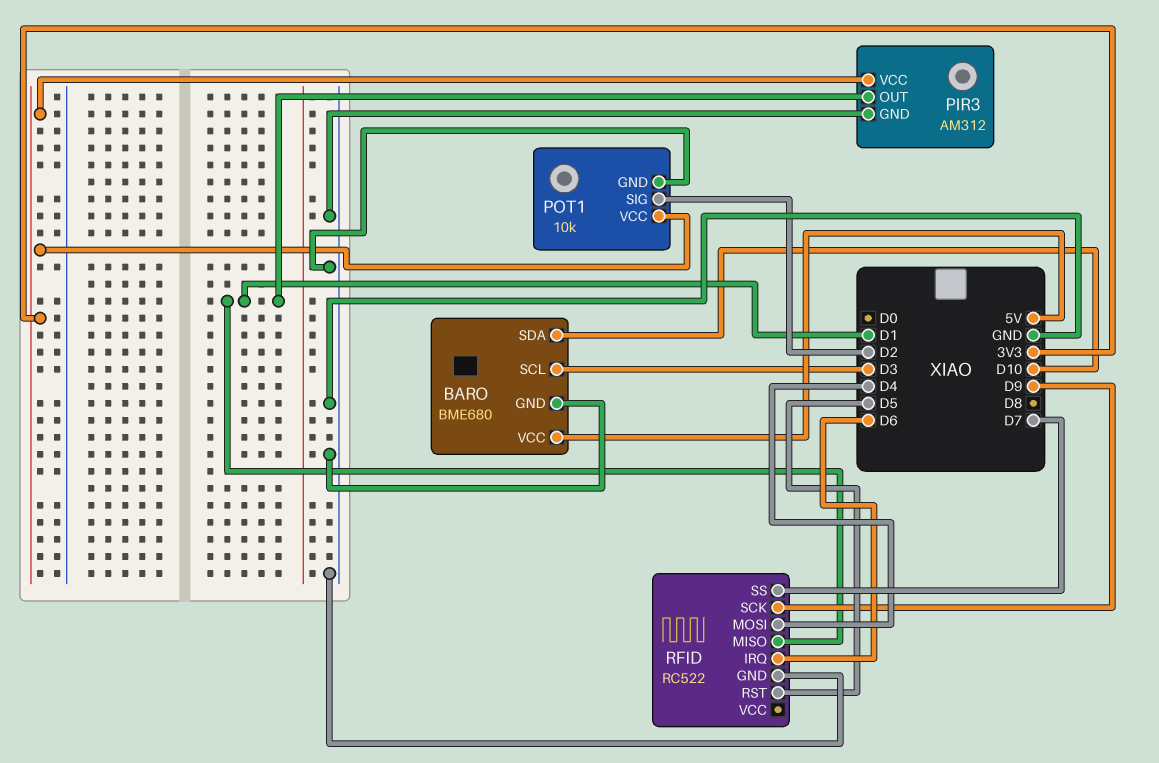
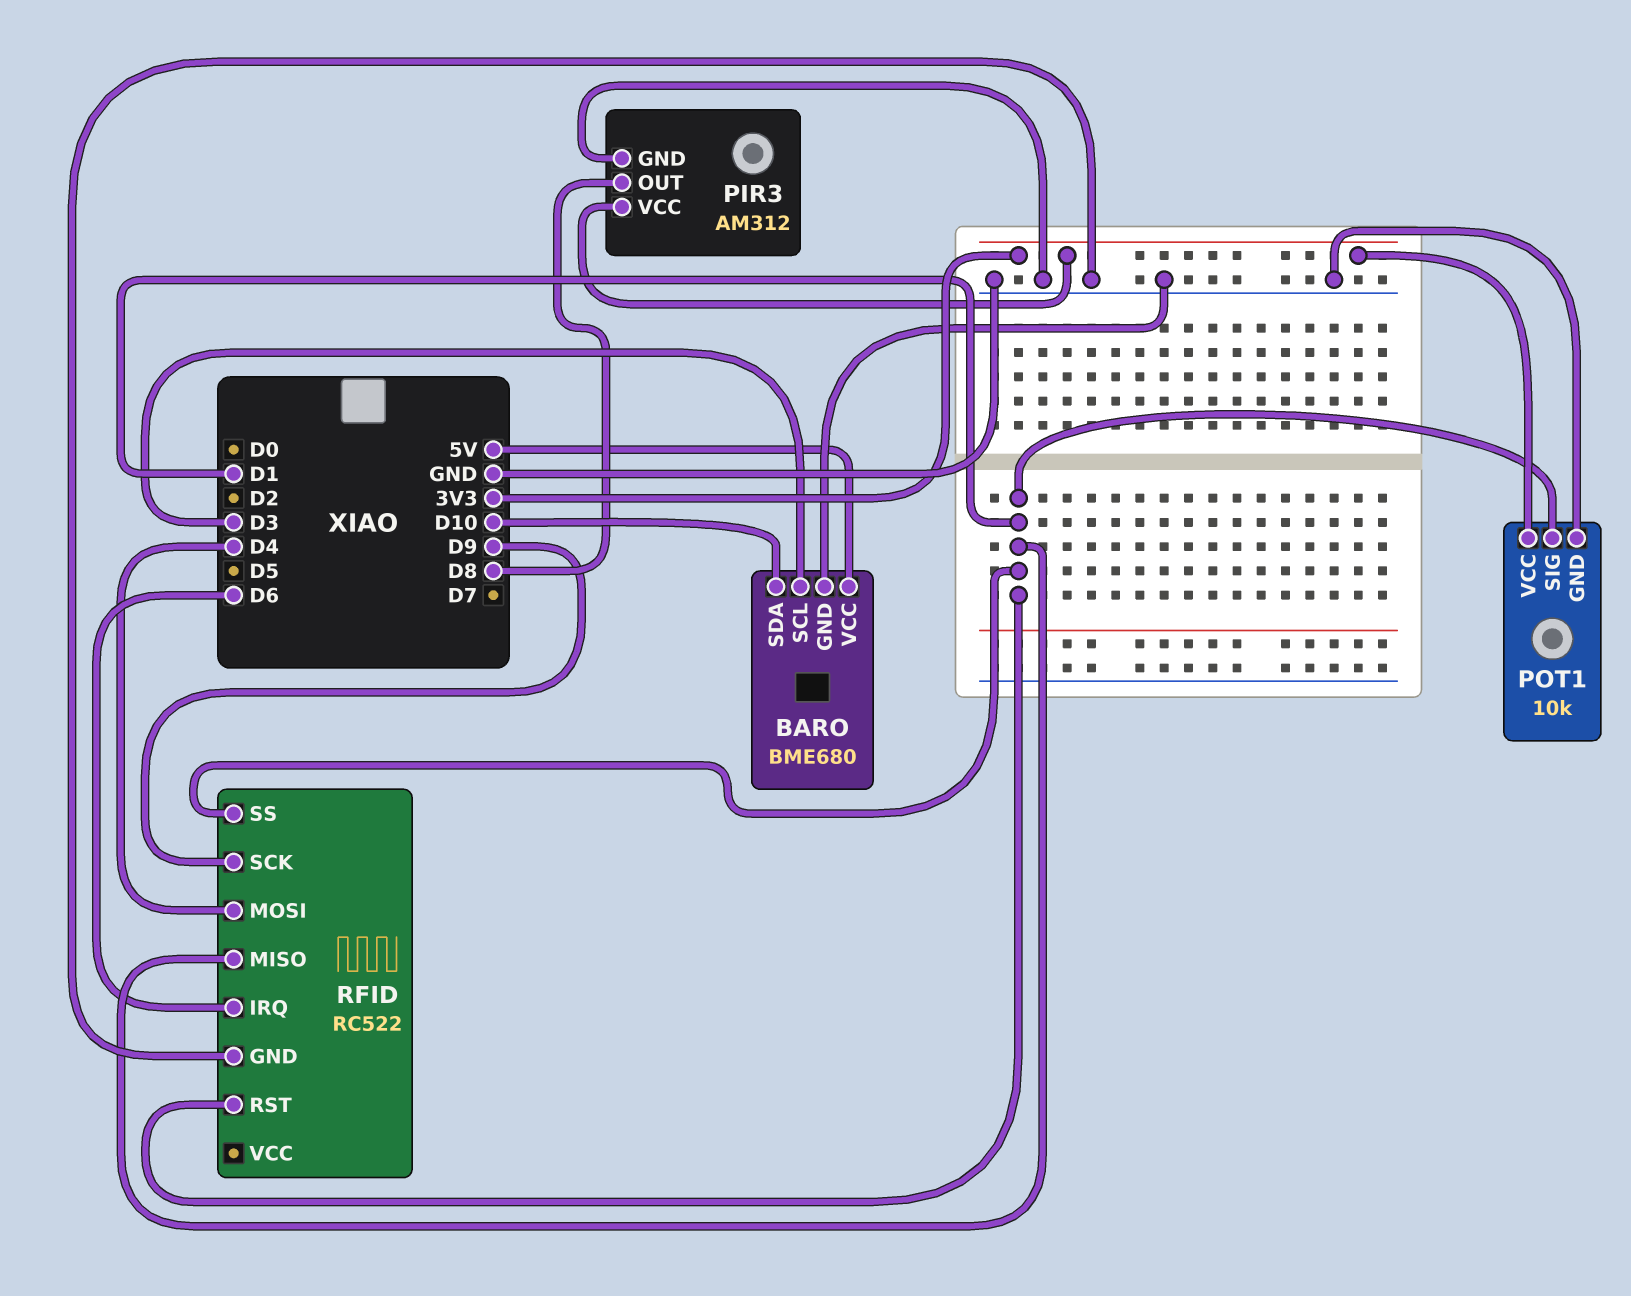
PIR3 pin OUT: D1 -> D8
POT1 pin SIG: D2 -> D1
RFID pin RST: D5 -> D1
RFID pin SS: D7 -> D1

